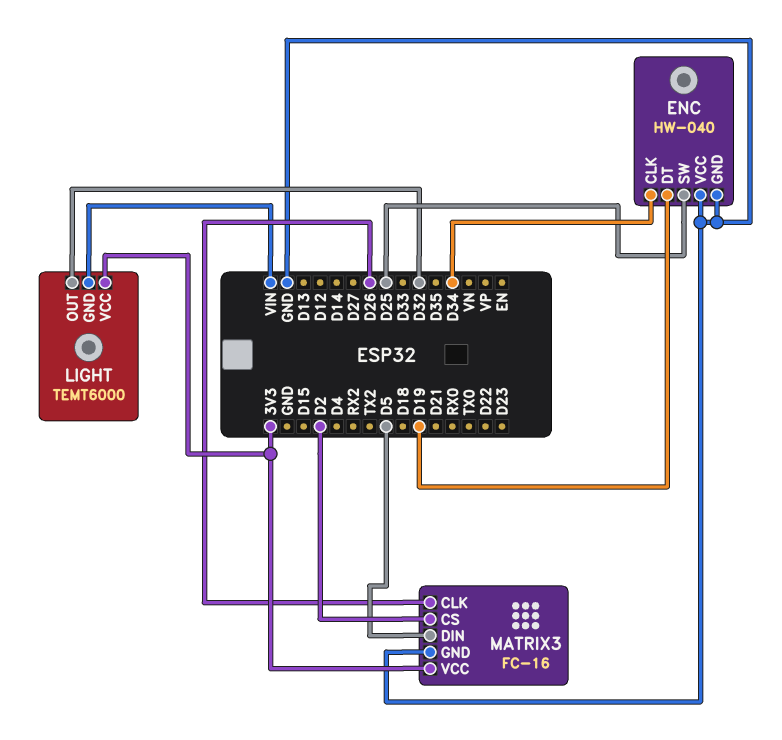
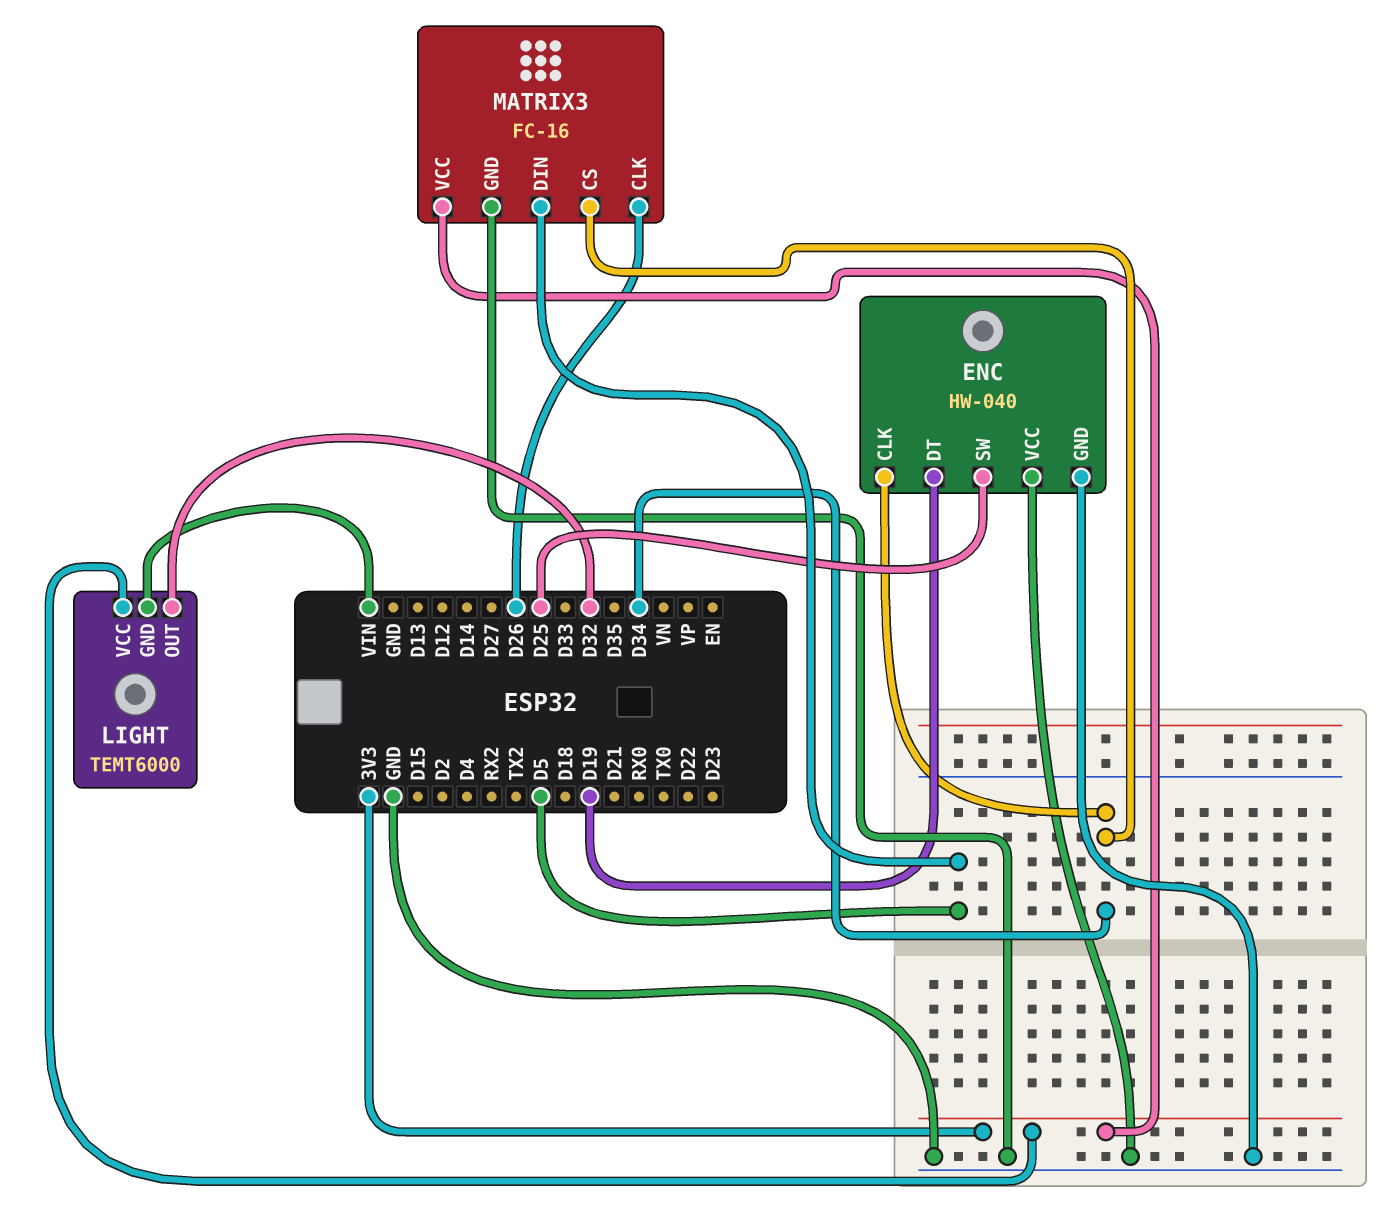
MATRIX3 pin CS: D2 -> D34

